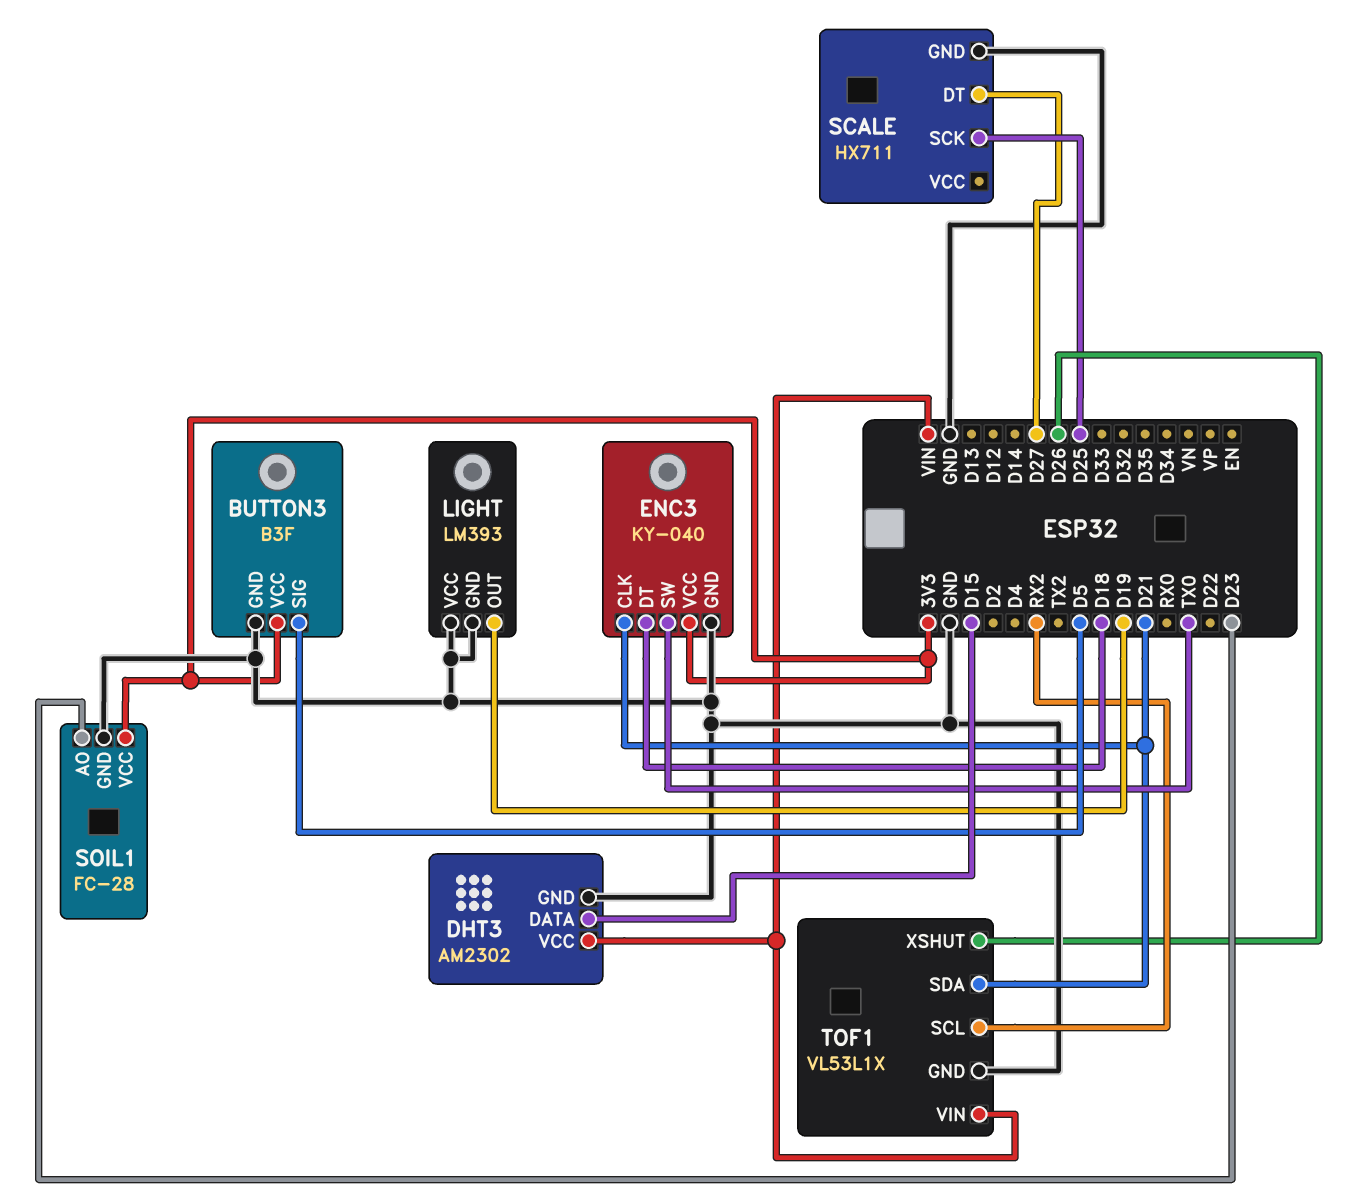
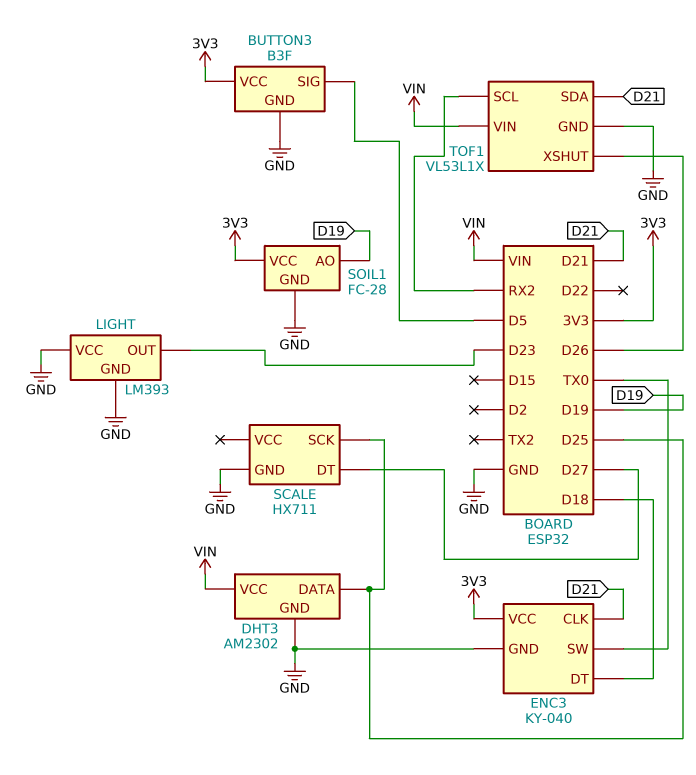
DHT3 pin DATA: D15 -> D25
LIGHT pin OUT: D19 -> D23
SOIL1 pin AO: D23 -> D19

